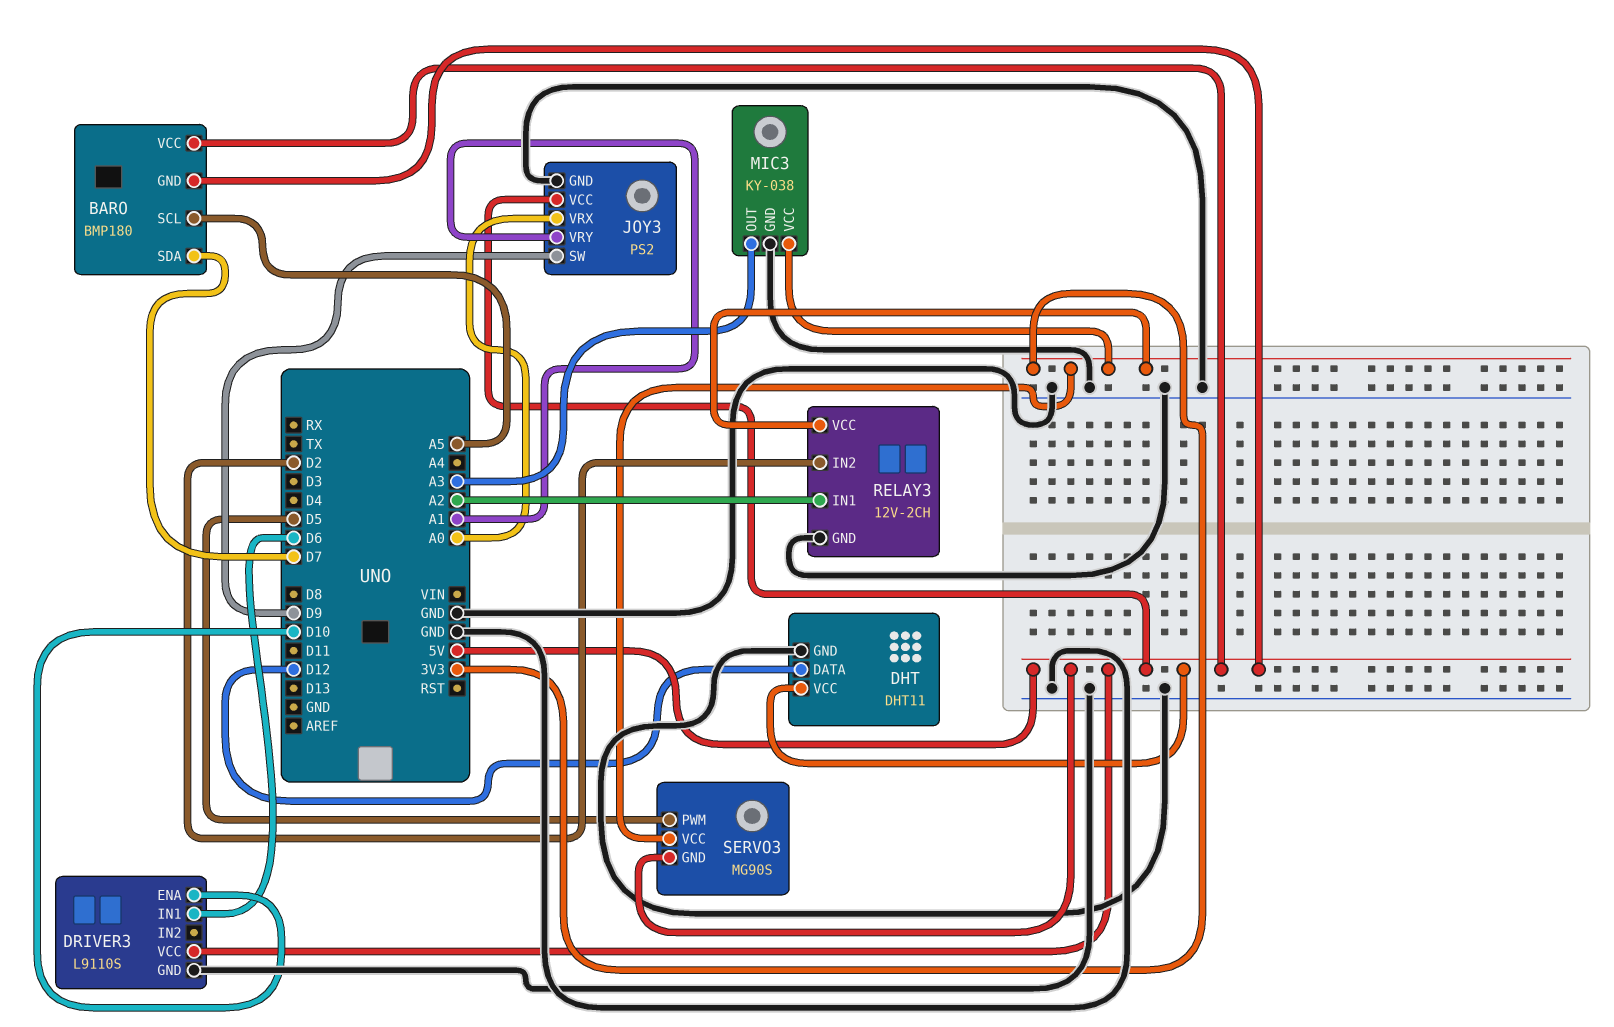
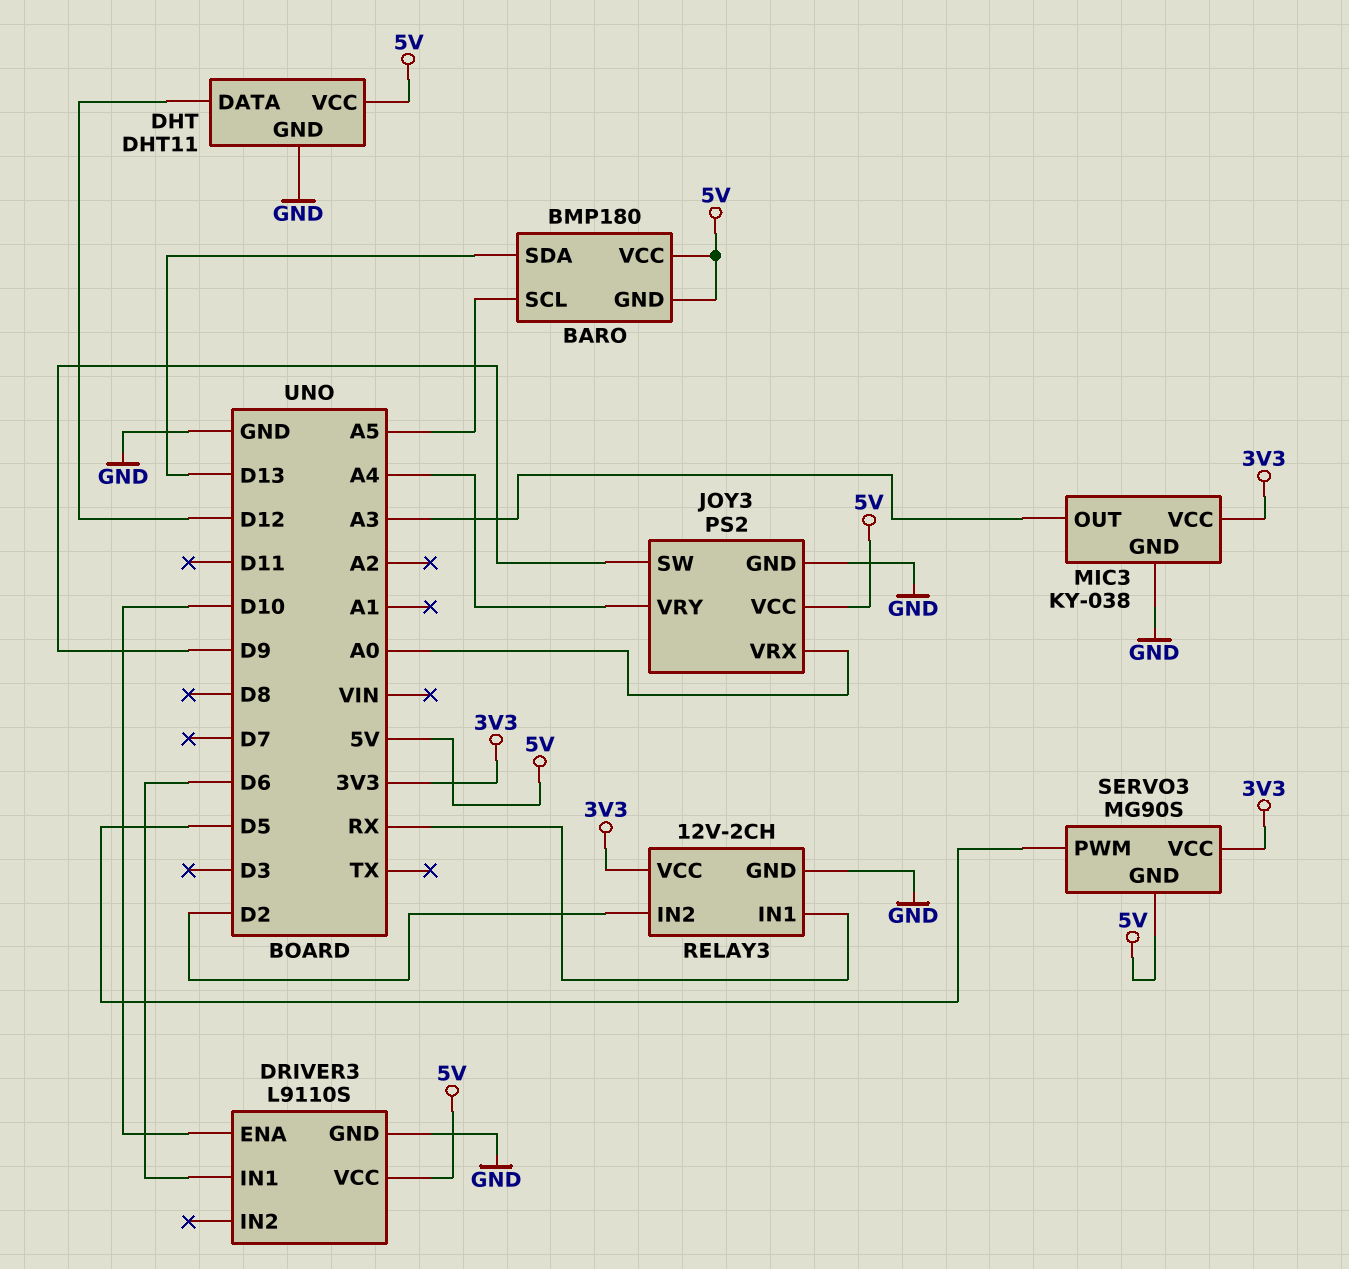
BARO pin SDA: D7 -> D13
JOY3 pin VRY: A1 -> A4
RELAY3 pin IN1: A2 -> RX

